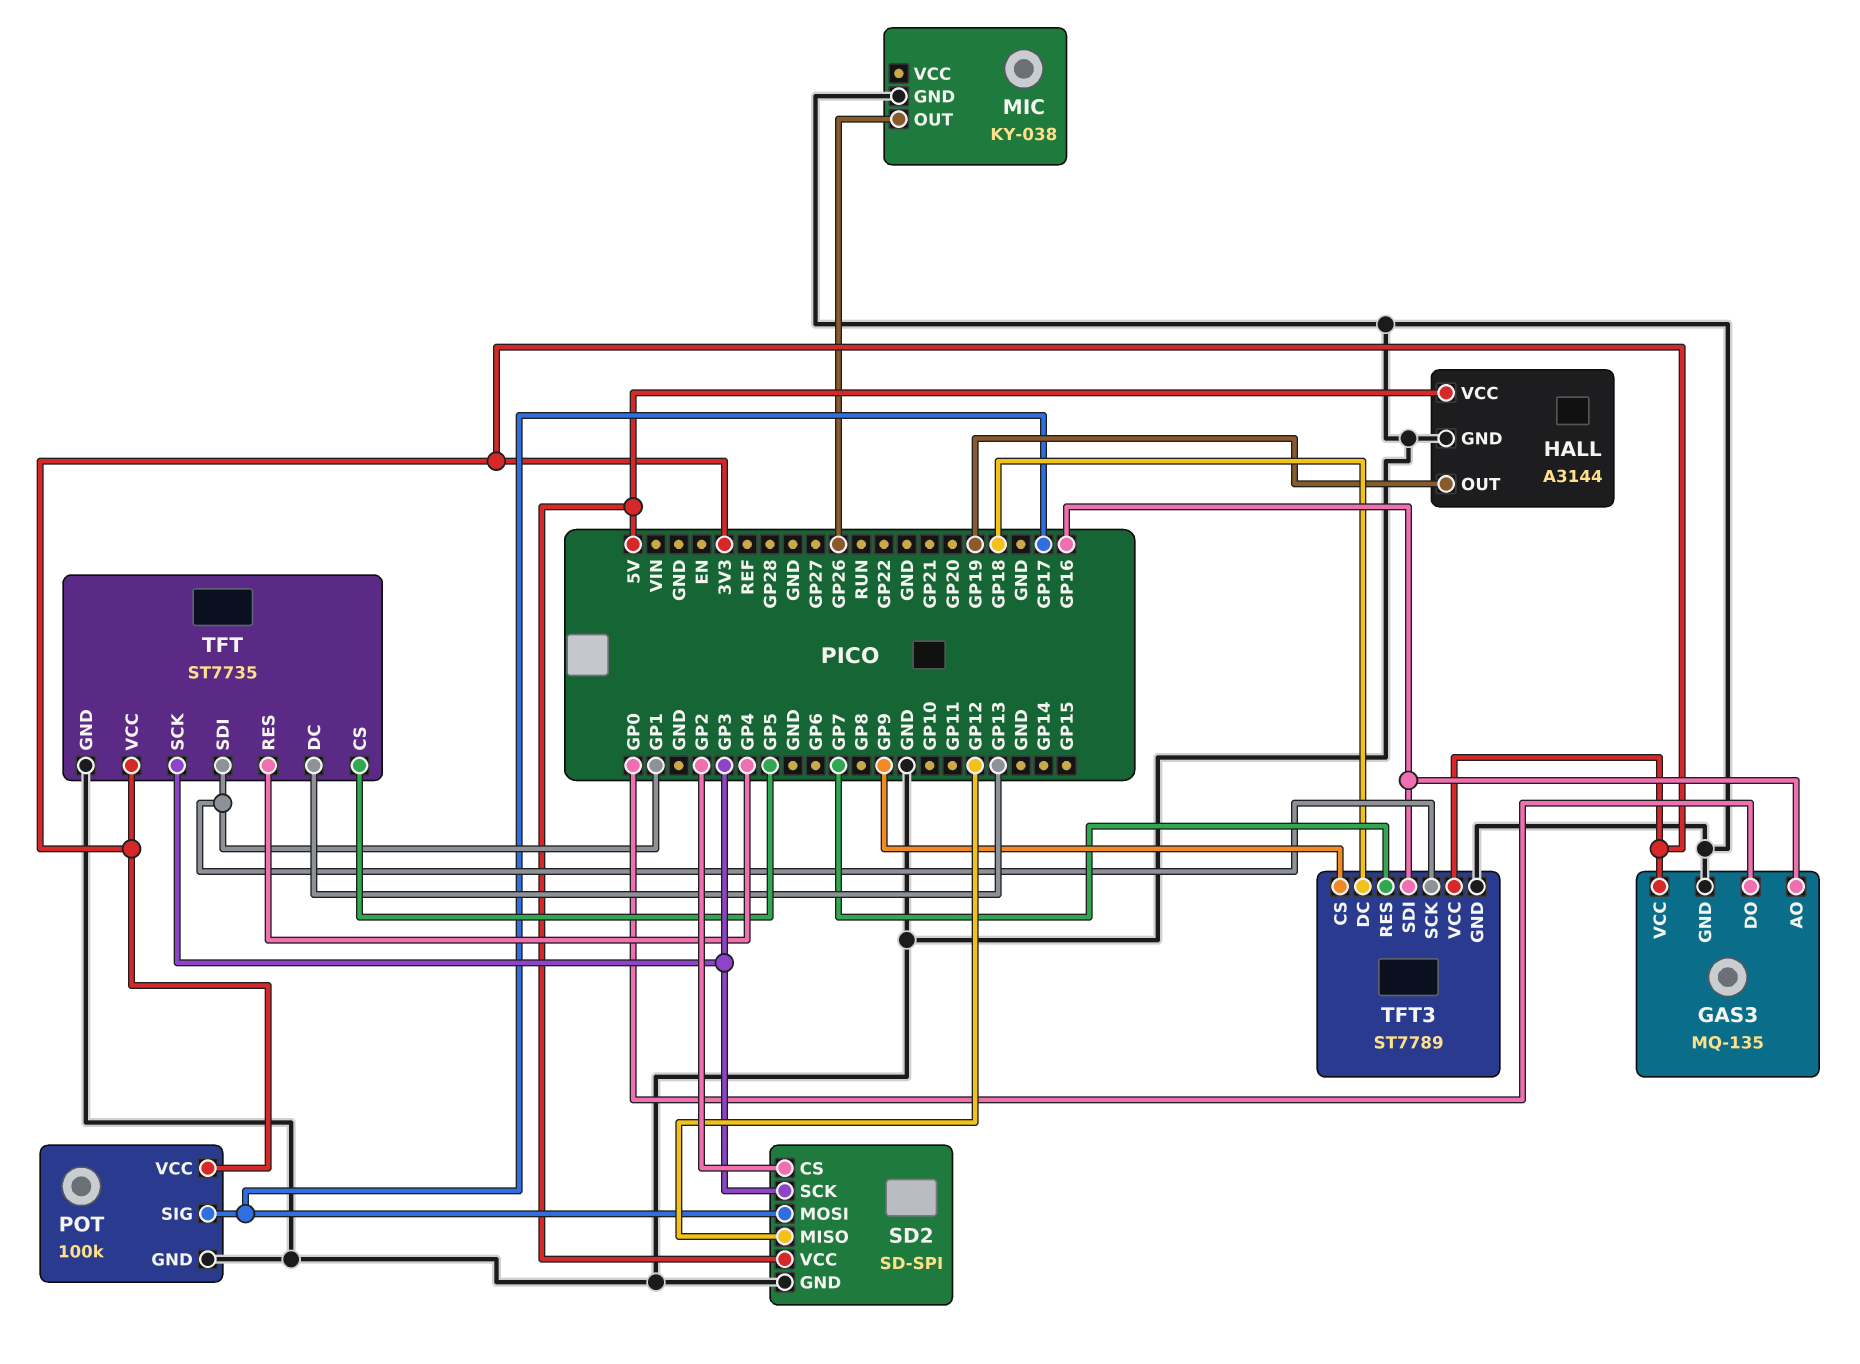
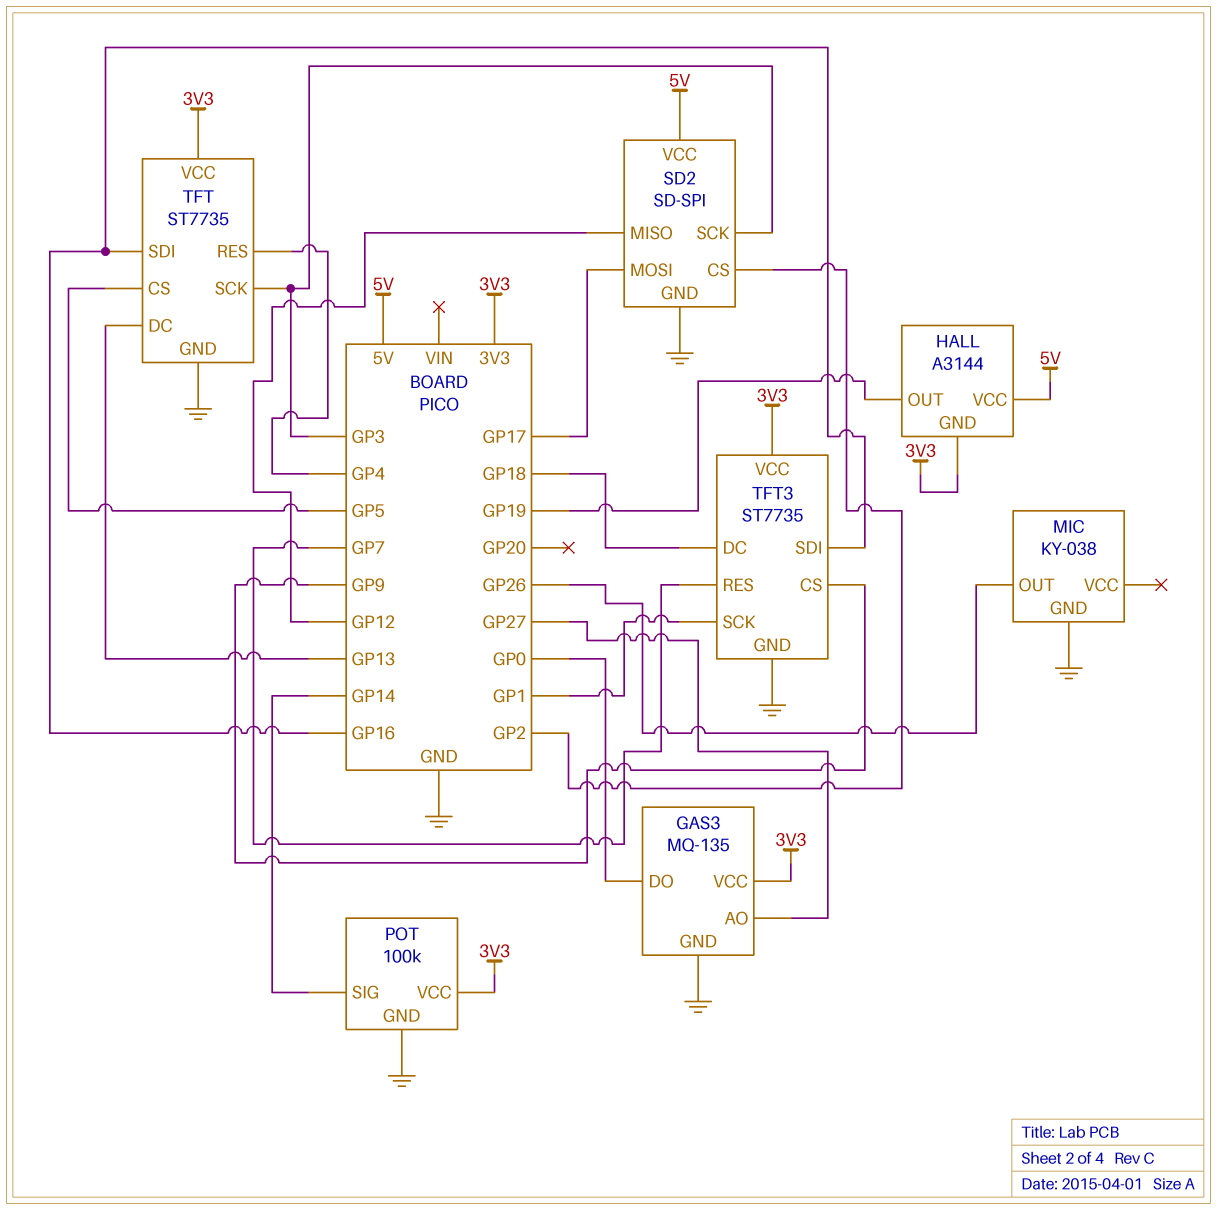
GAS3 pin AO: GP16 -> GP27
HALL pin GND: GND -> 3V3
POT pin SIG: GP17 -> GP14
TFT pin SDI: GP1 -> GP16
TFT3: ST7789 -> ST7735

